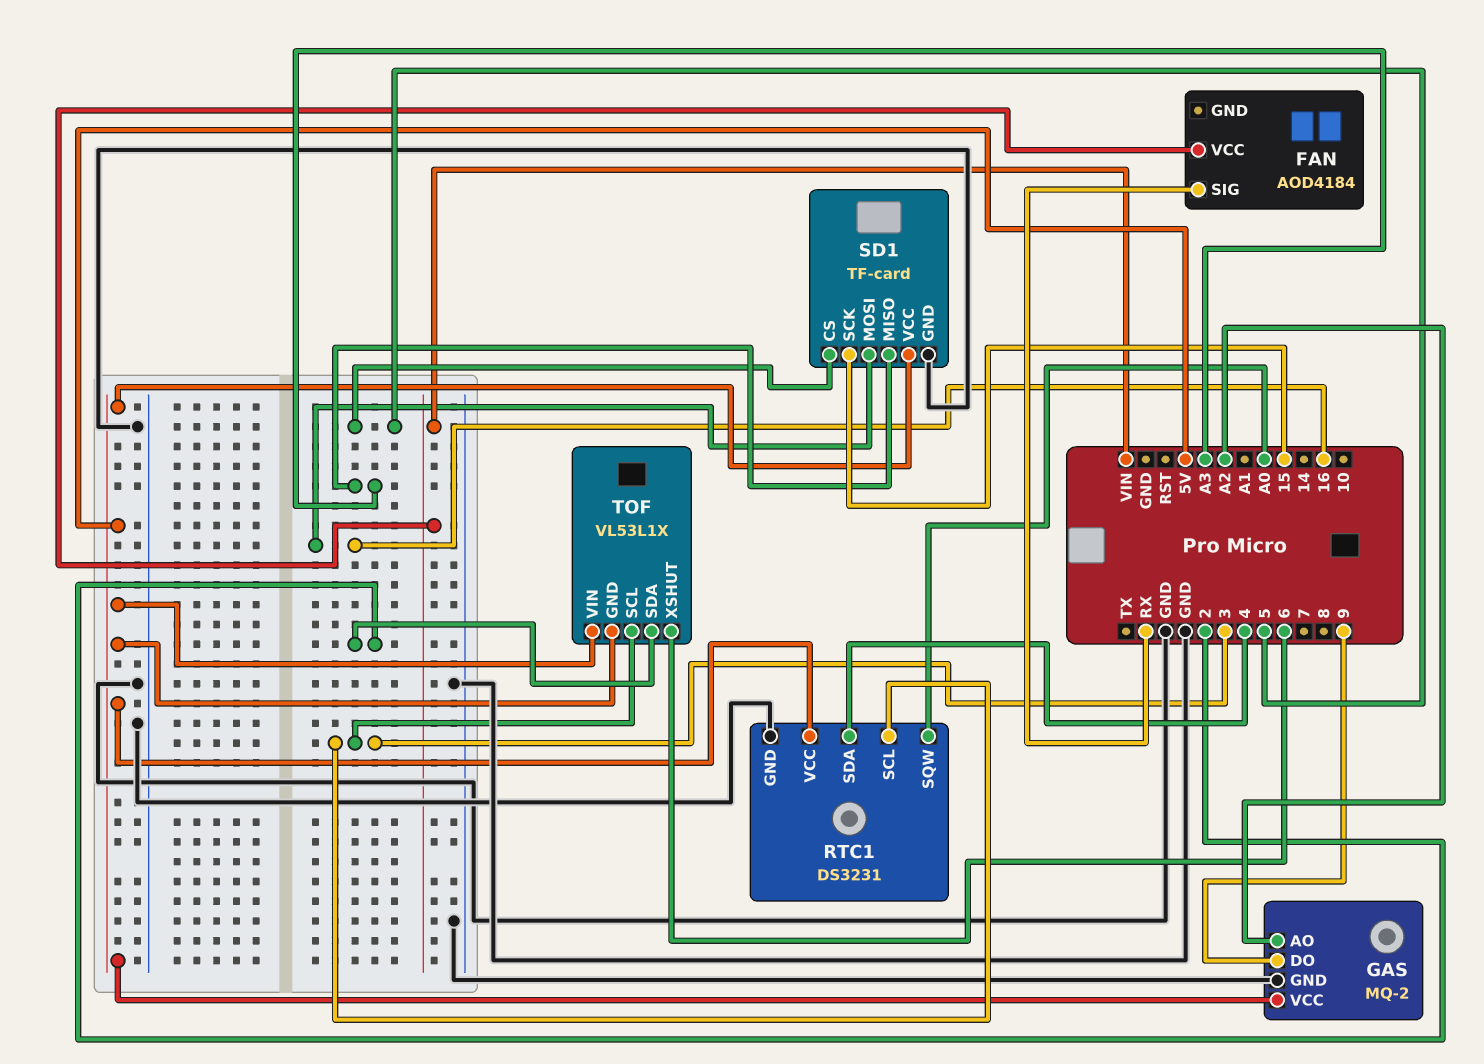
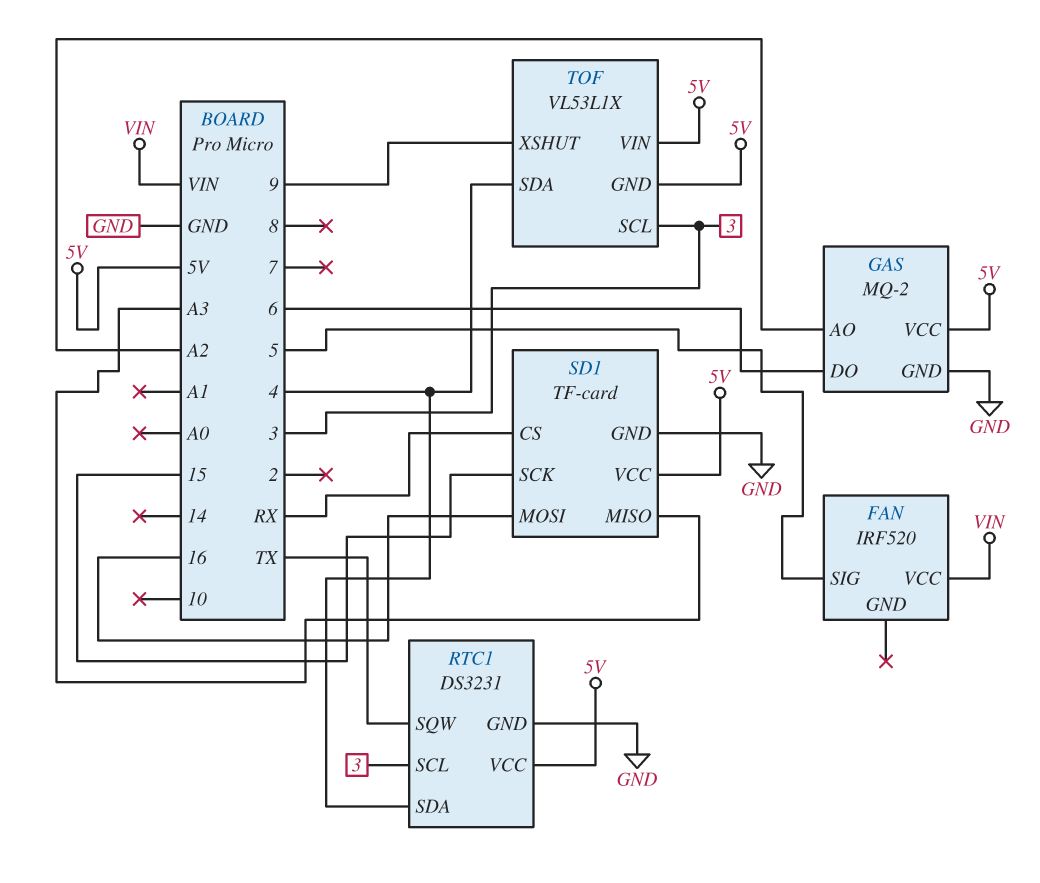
FAN: AOD4184 -> IRF520
FAN pin SIG: RX -> 5
GAS pin DO: 9 -> 6
RTC1 pin SQW: A0 -> TX
SD1 pin CS: 5 -> RX
TOF pin SDA: 2 -> 4
TOF pin XSHUT: 6 -> 9

